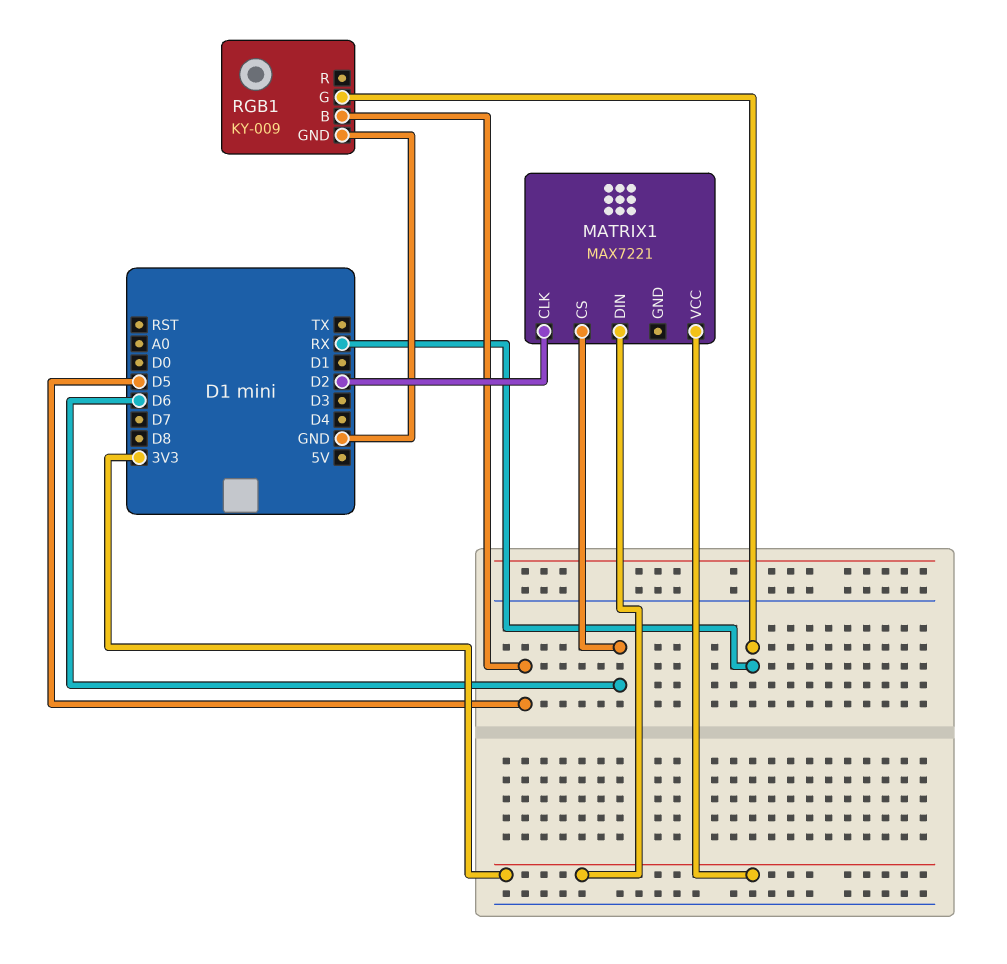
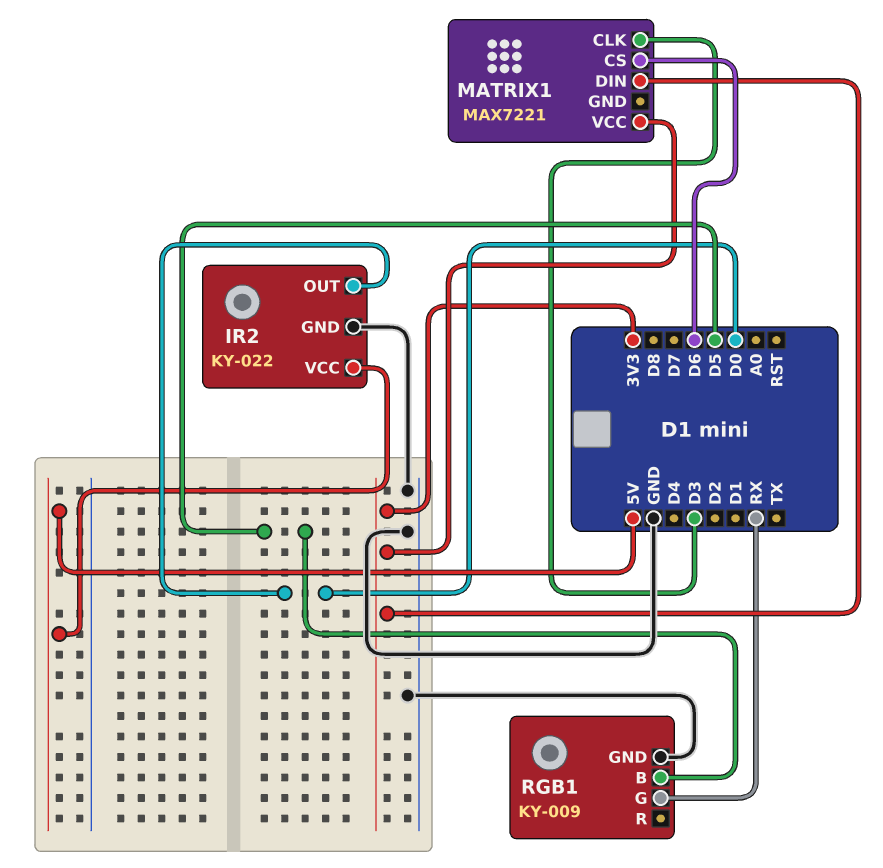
IR2: none -> KY-022
IR2 pin GND: none -> GND
IR2 pin OUT: none -> D0
IR2 pin VCC: none -> 5V
MATRIX1 pin CLK: D2 -> D3

